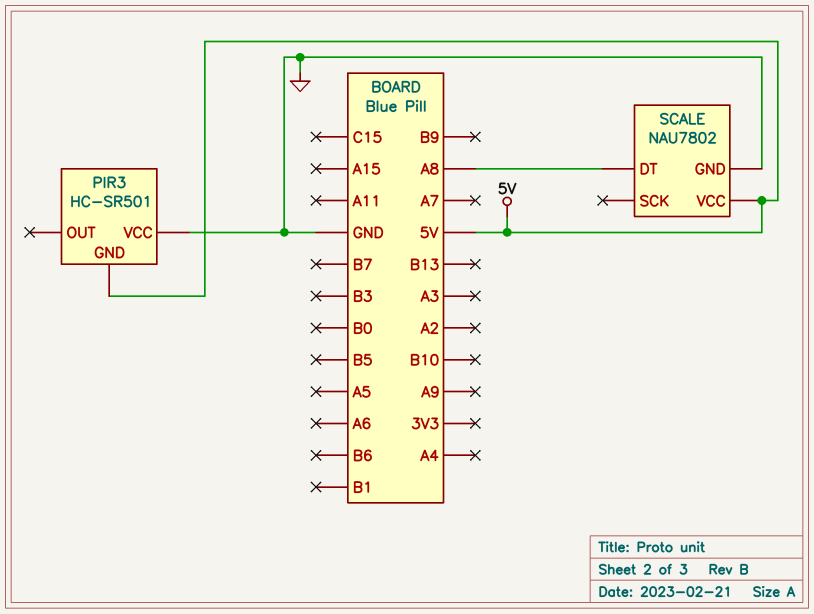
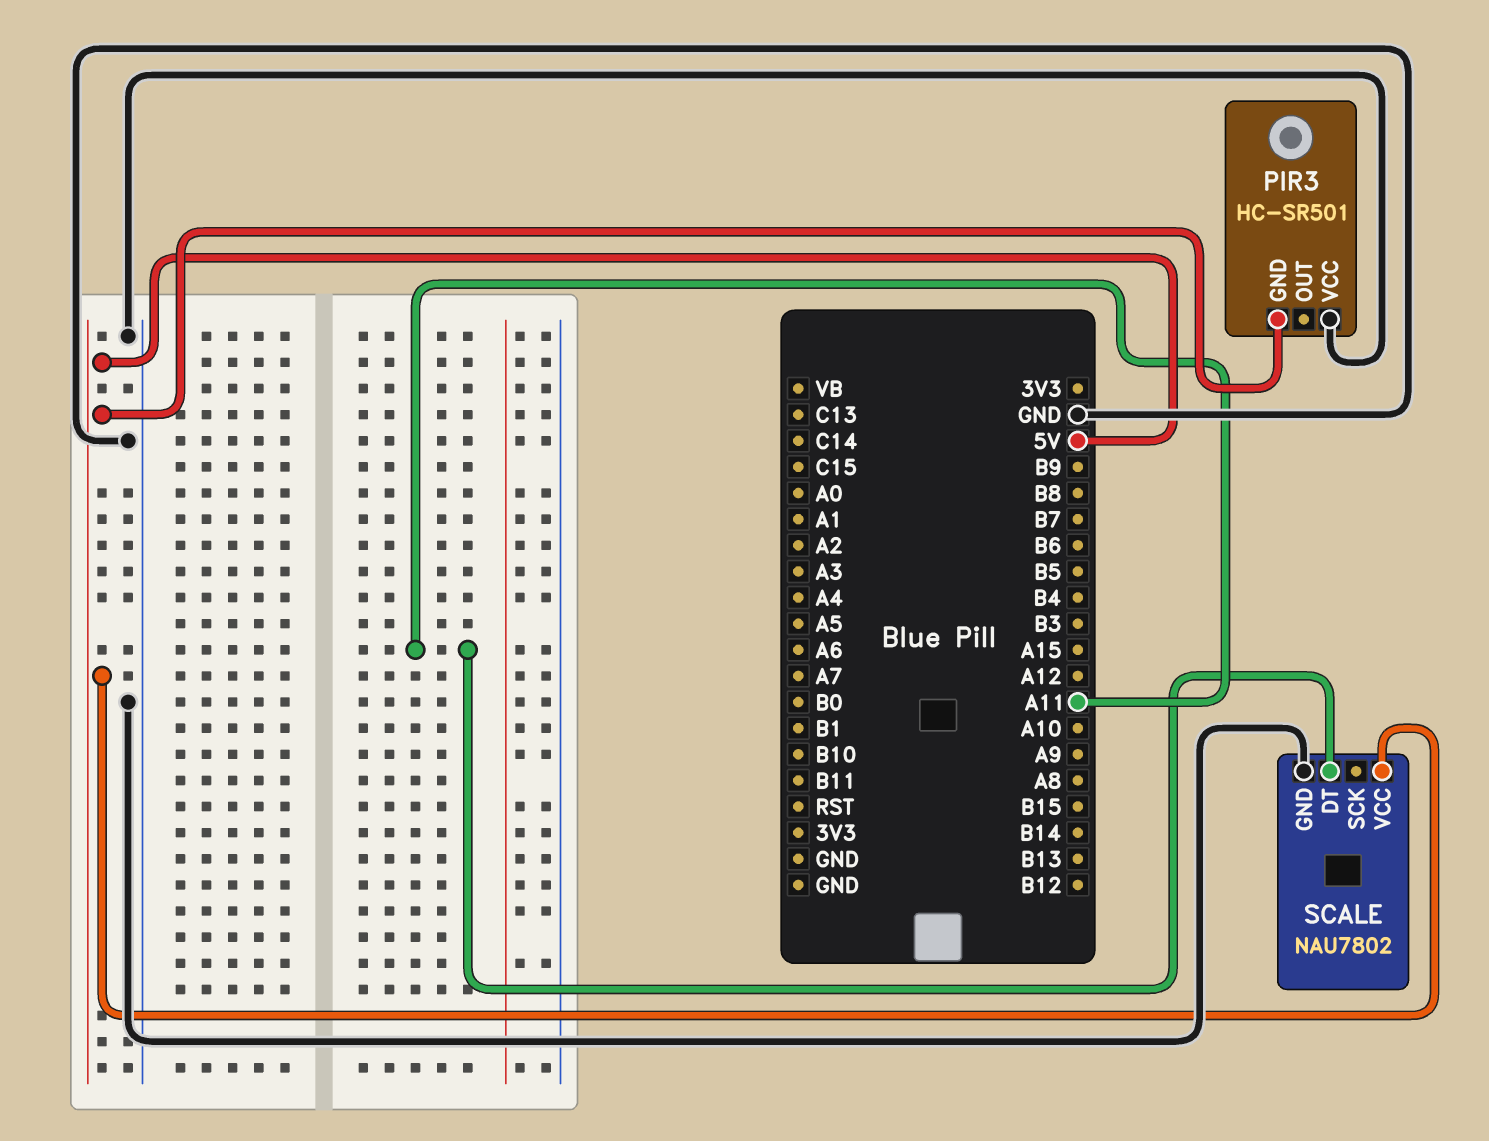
SCALE pin DT: A8 -> A11

